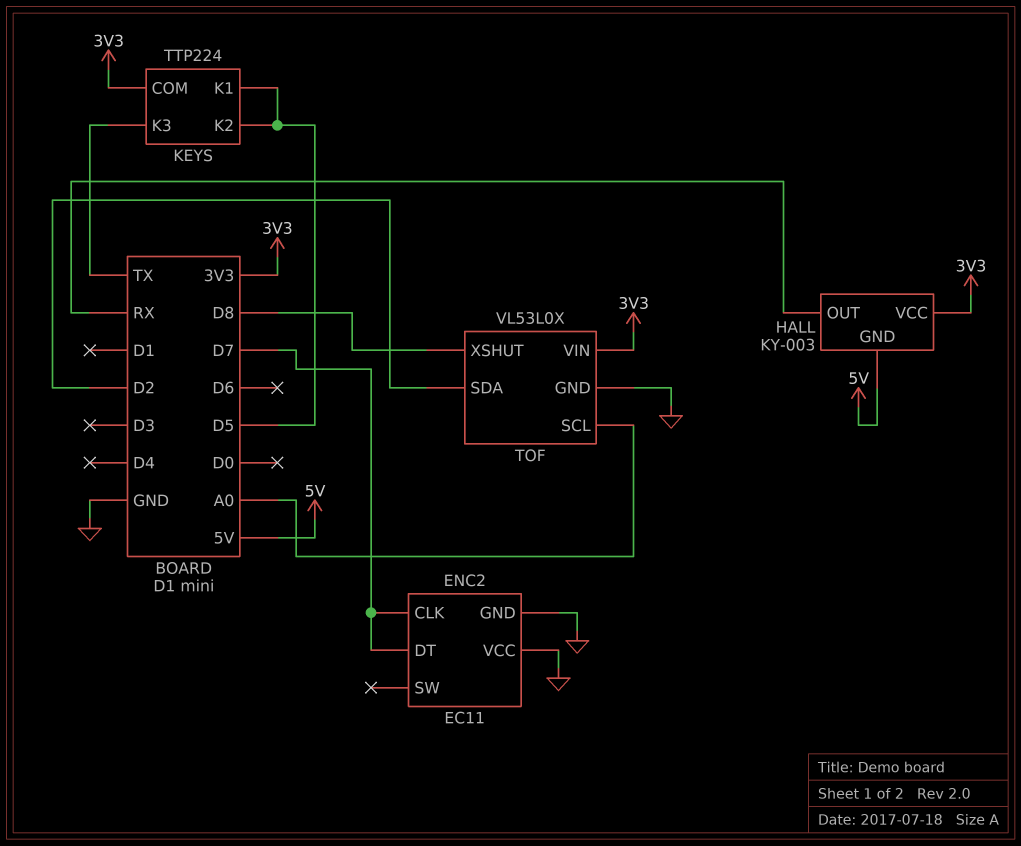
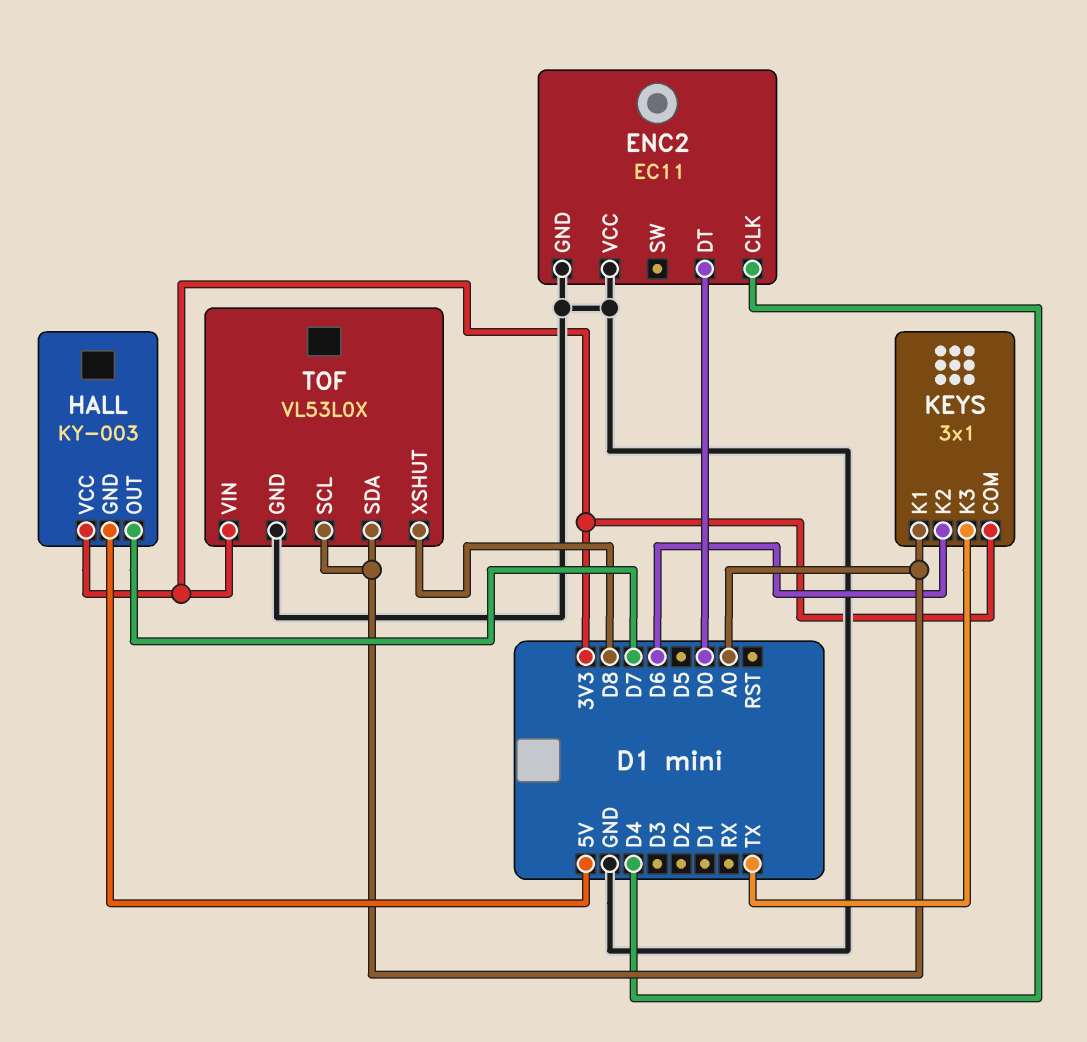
ENC2 pin CLK: D7 -> D4
ENC2 pin DT: D7 -> D0
HALL pin OUT: RX -> D7
KEYS: TTP224 -> 3x1
KEYS pin K1: D5 -> A0
KEYS pin K2: D5 -> D6
TOF pin SDA: D2 -> A0

